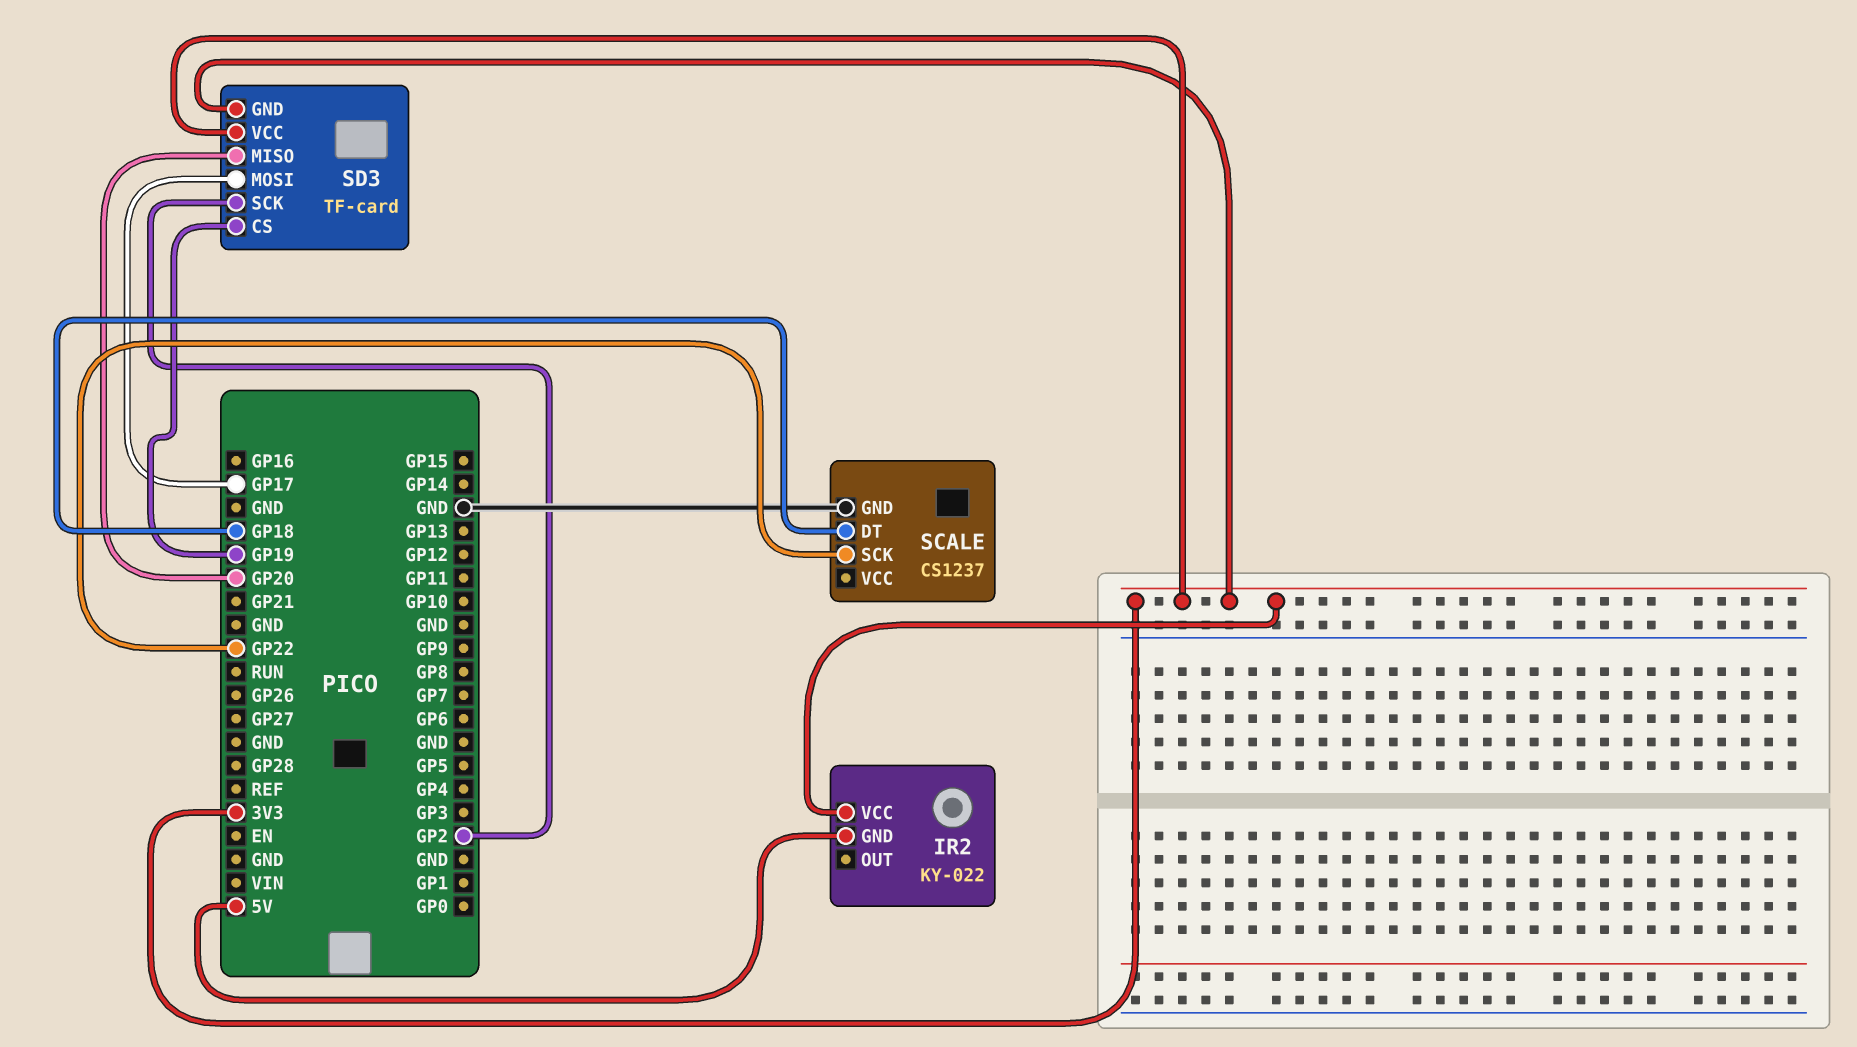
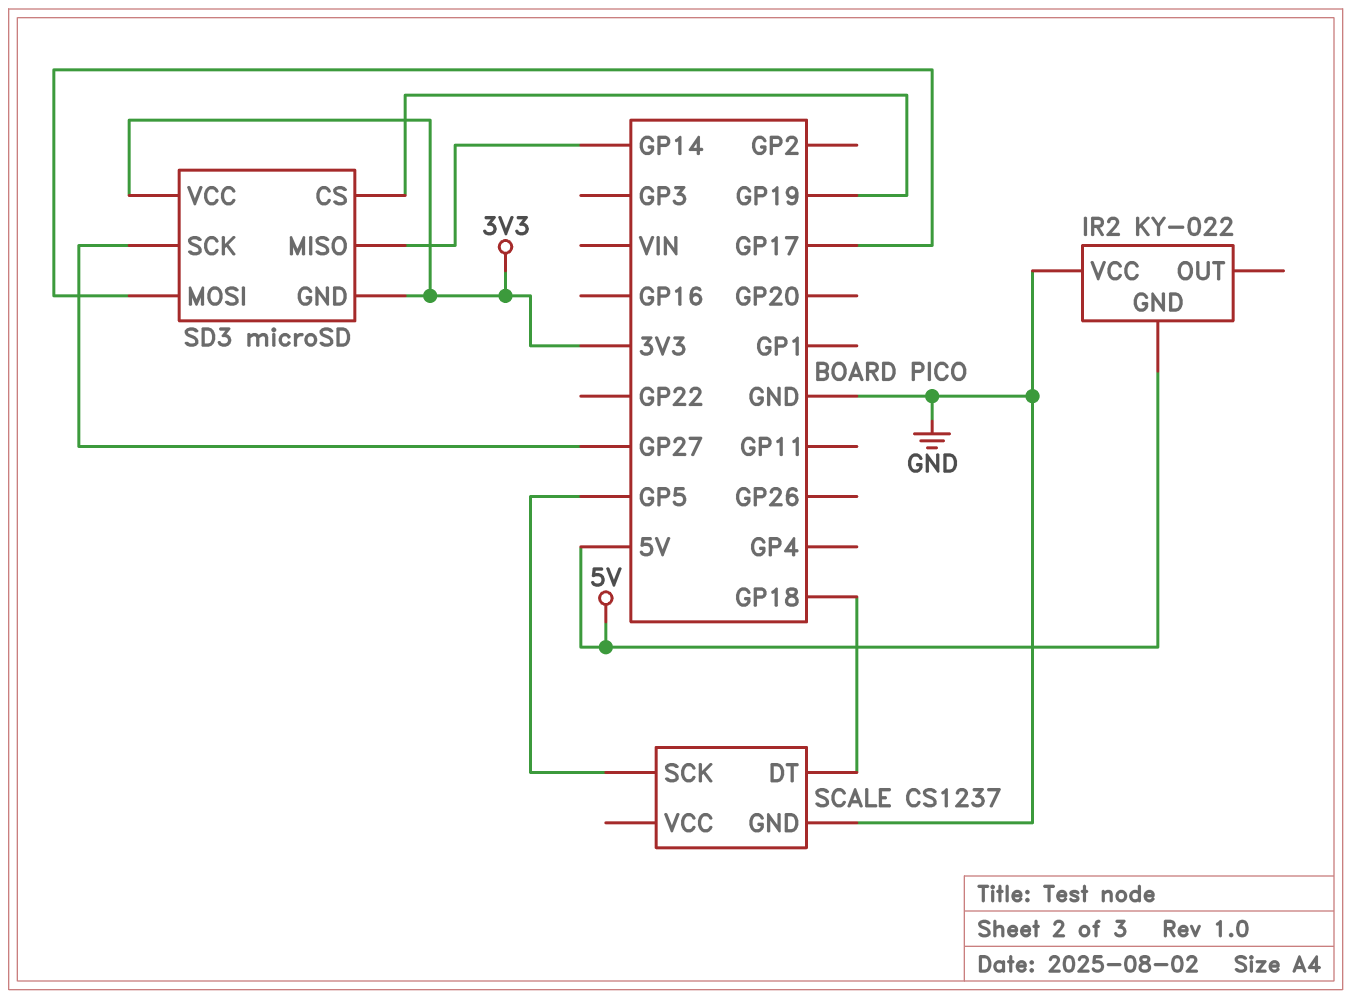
IR2 pin VCC: 3V3 -> GND
SCALE pin SCK: GP22 -> GP5
SD3: TF-card -> microSD
SD3 pin MISO: GP20 -> GP14
SD3 pin SCK: GP2 -> GP27

